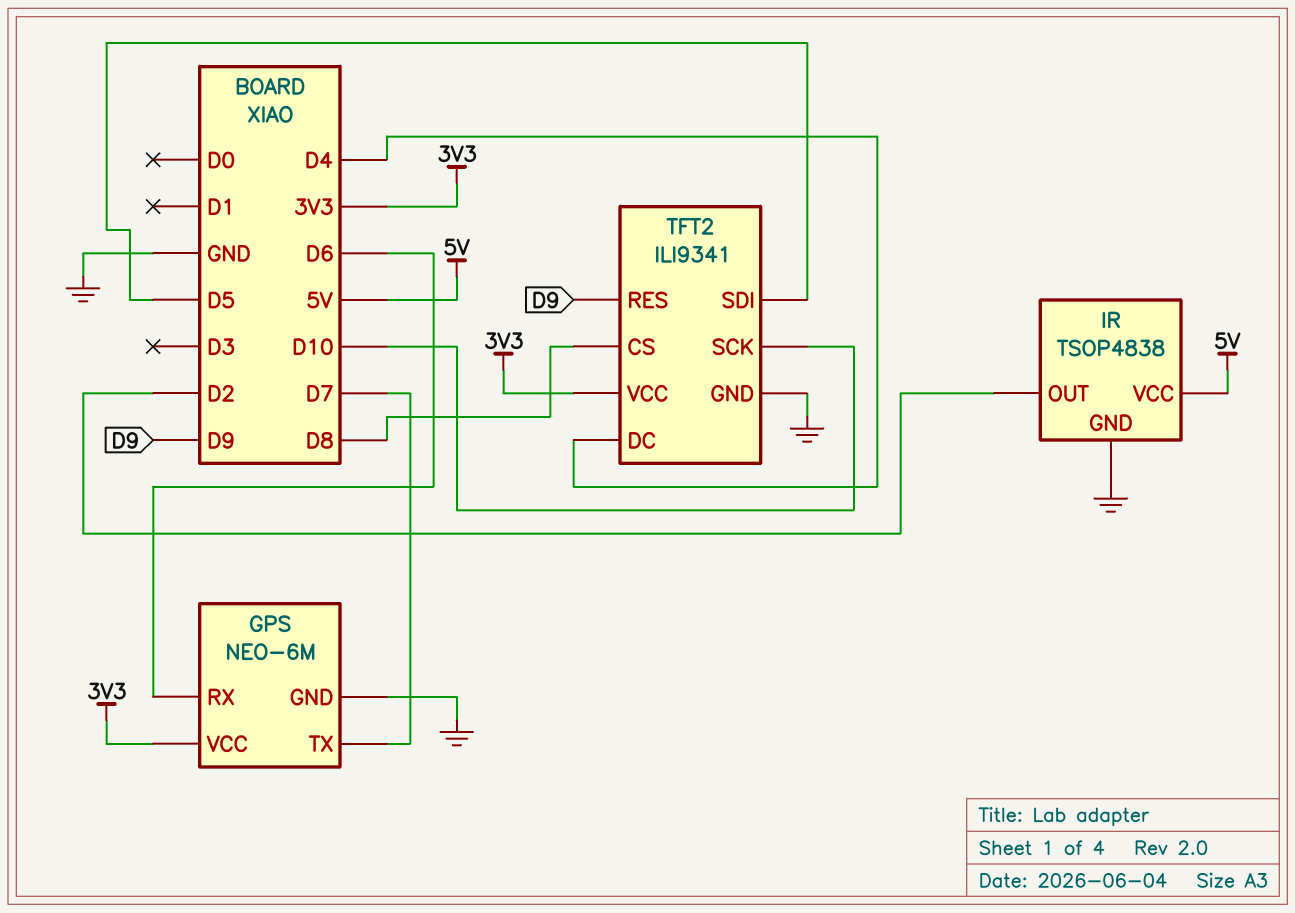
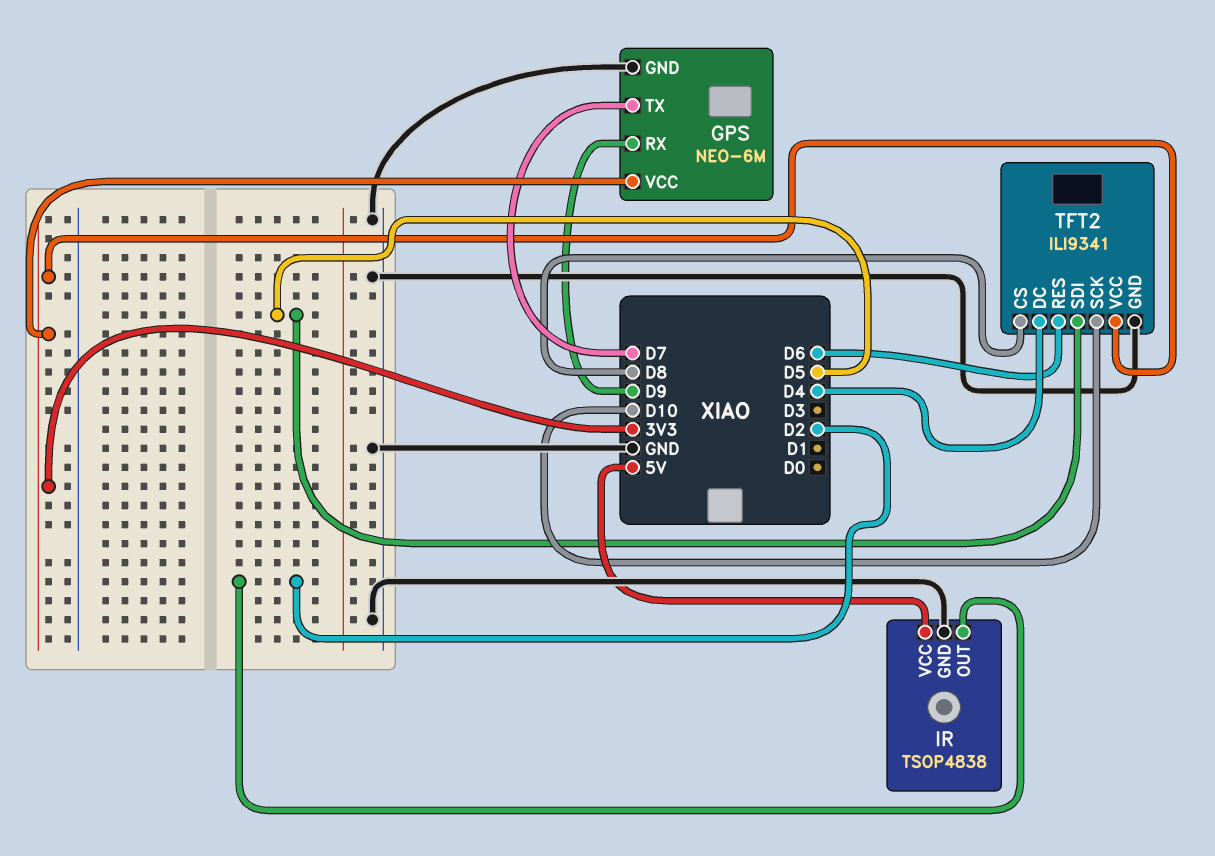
GPS pin RX: D6 -> D9
TFT2 pin RES: D9 -> D6

